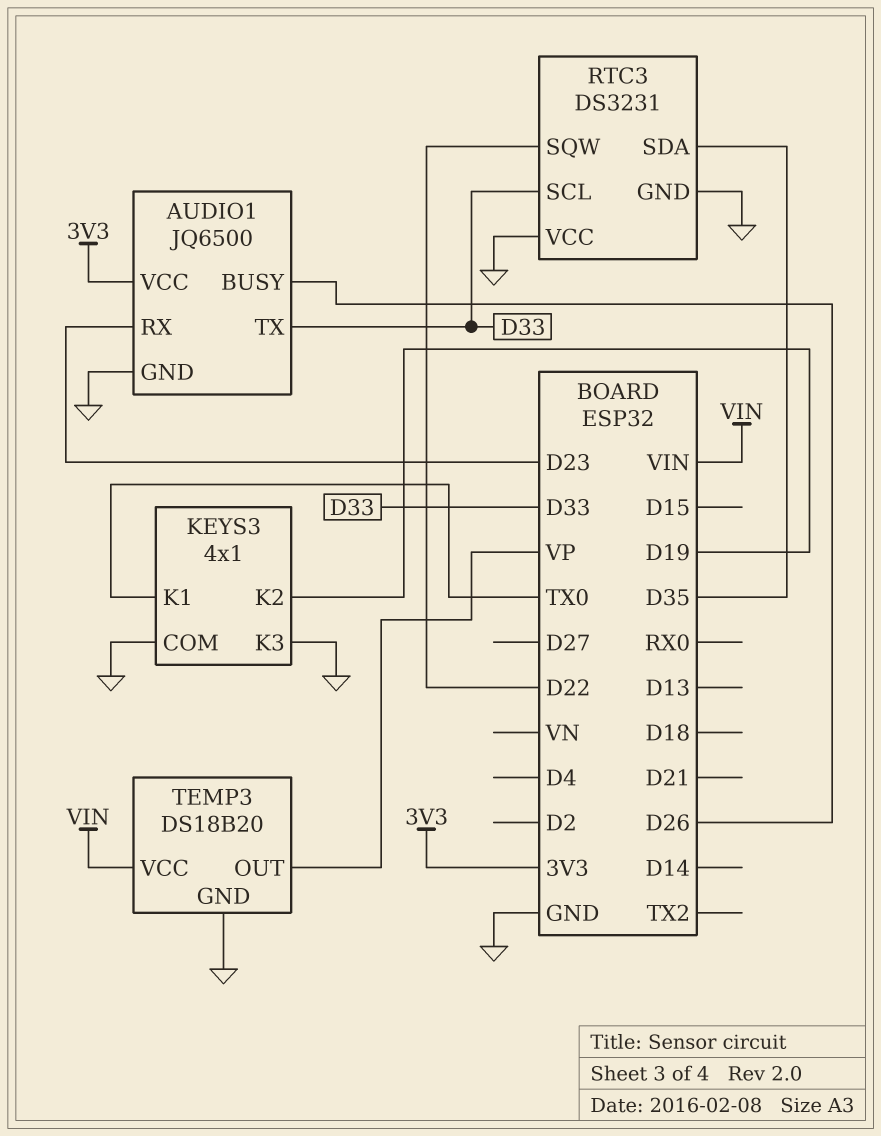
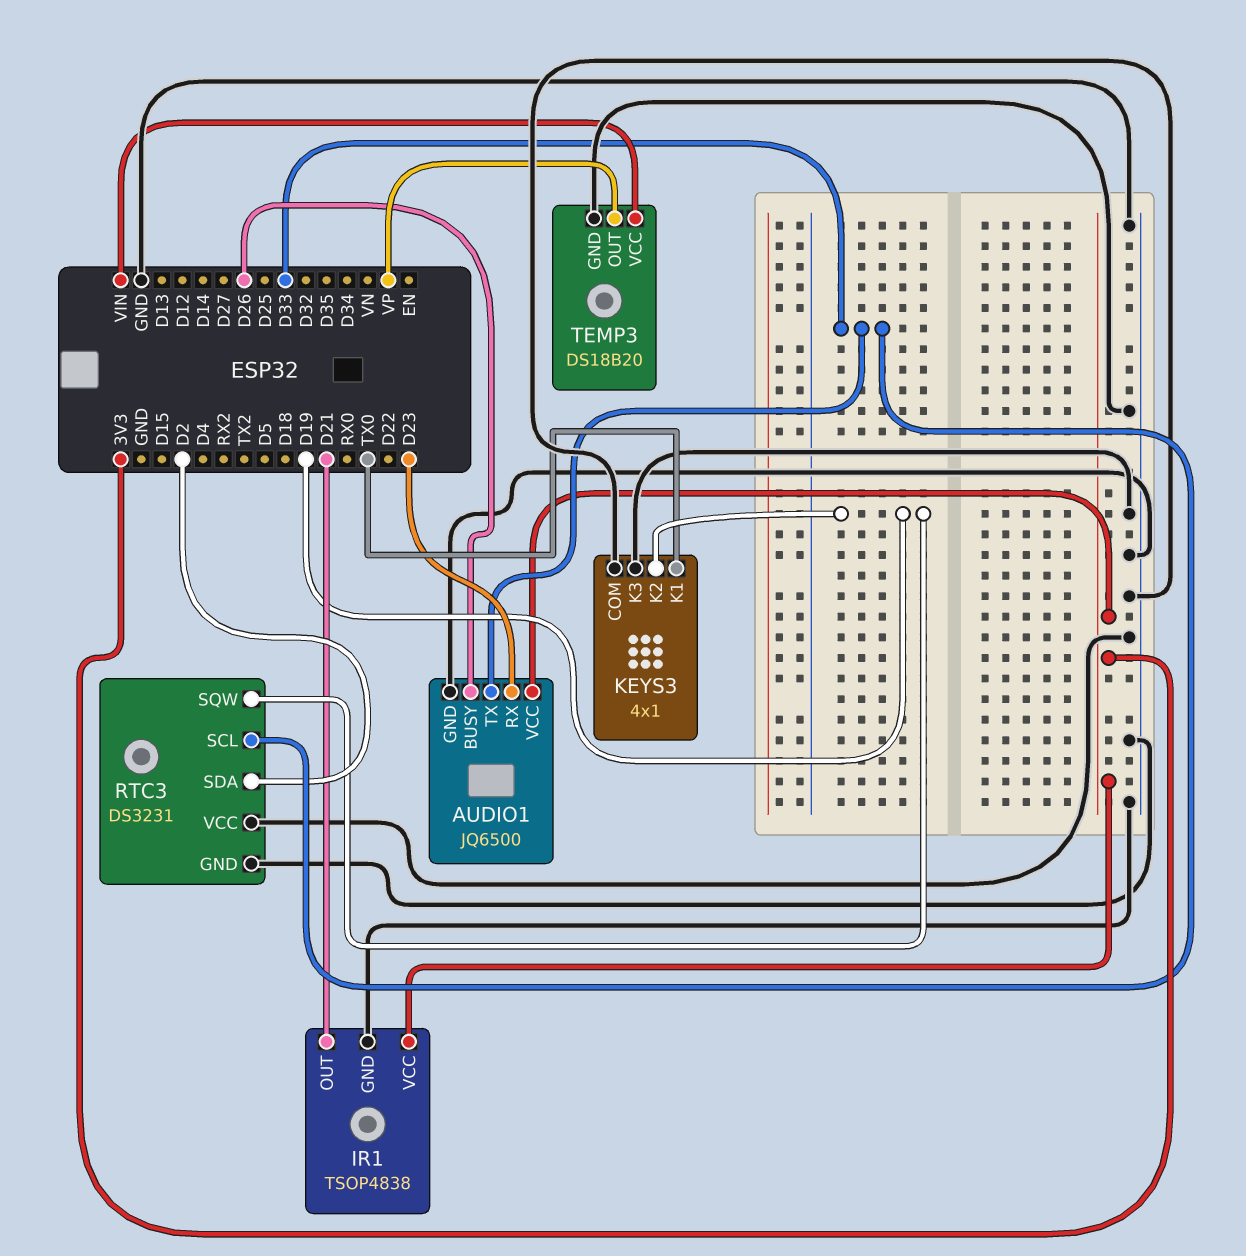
IR1: none -> TSOP4838
IR1 pin GND: none -> GND
IR1 pin OUT: none -> D21
IR1 pin VCC: none -> 3V3
RTC3 pin SDA: D35 -> D2
RTC3 pin SQW: D22 -> D19

